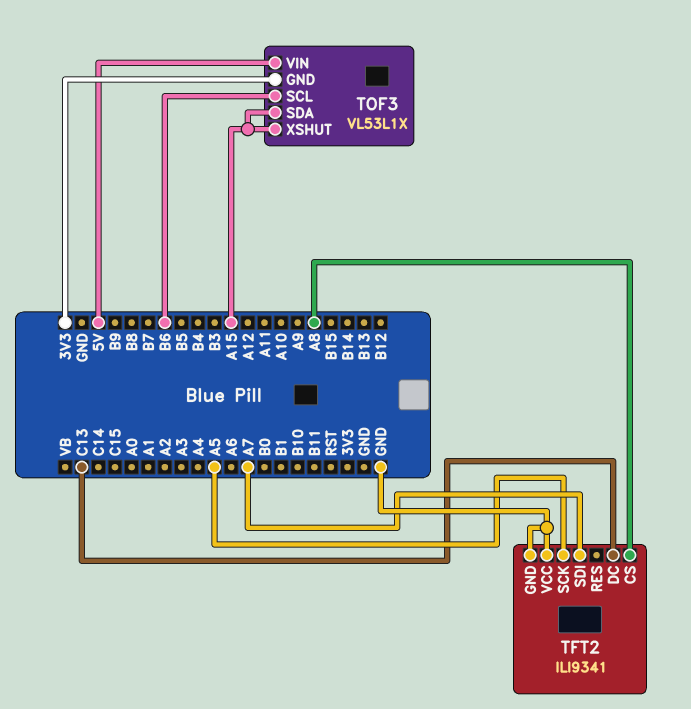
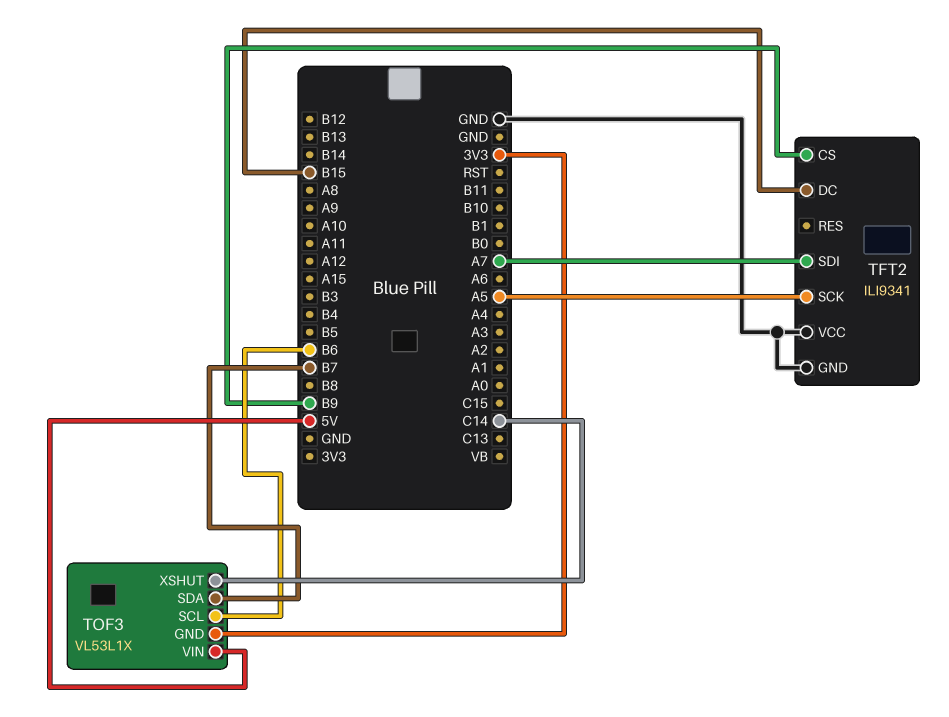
TFT2 pin CS: A8 -> B9
TFT2 pin DC: C13 -> B15
TOF3 pin SDA: A15 -> B7
TOF3 pin XSHUT: A15 -> C14

